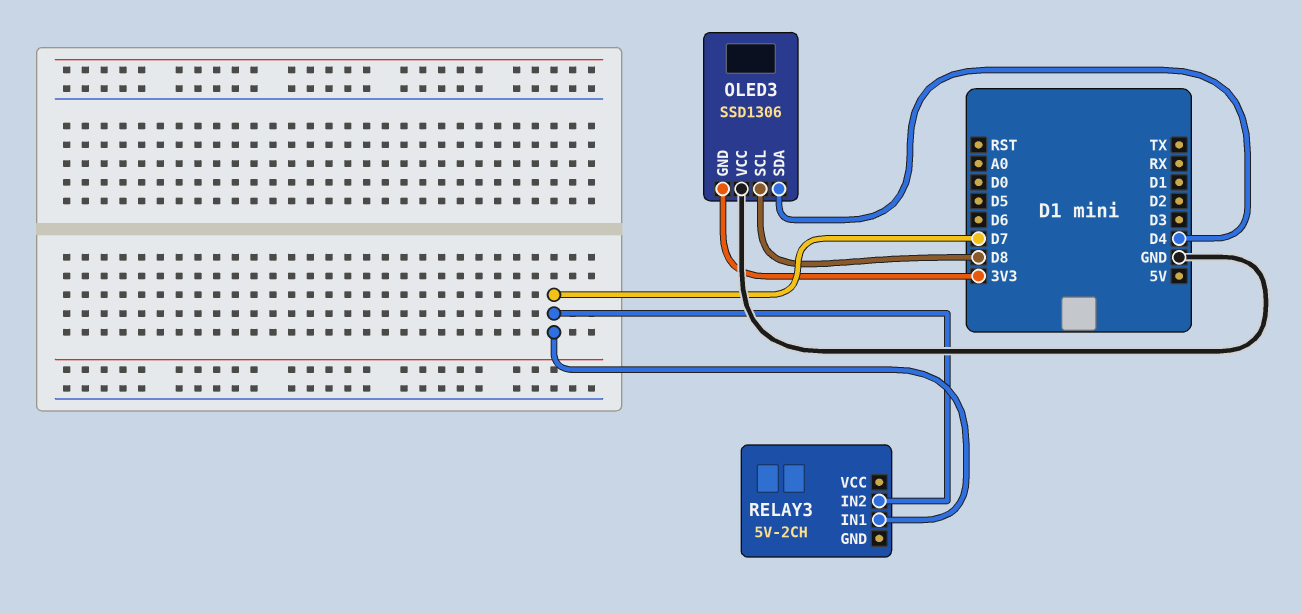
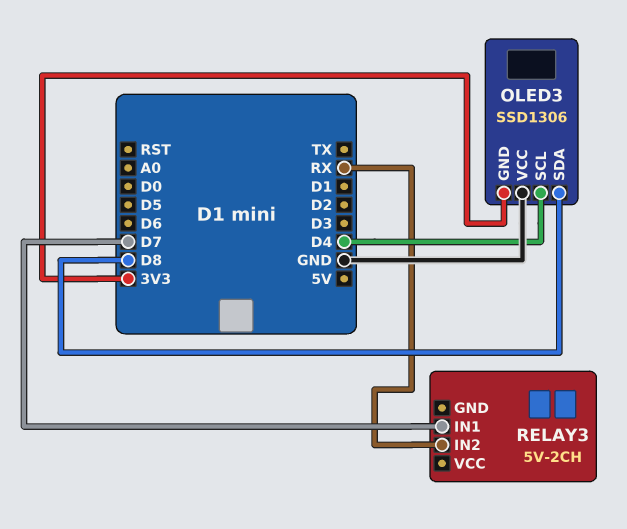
OLED3 pin SCL: D8 -> D4
OLED3 pin SDA: D4 -> D8
RELAY3 pin IN2: D7 -> RX

